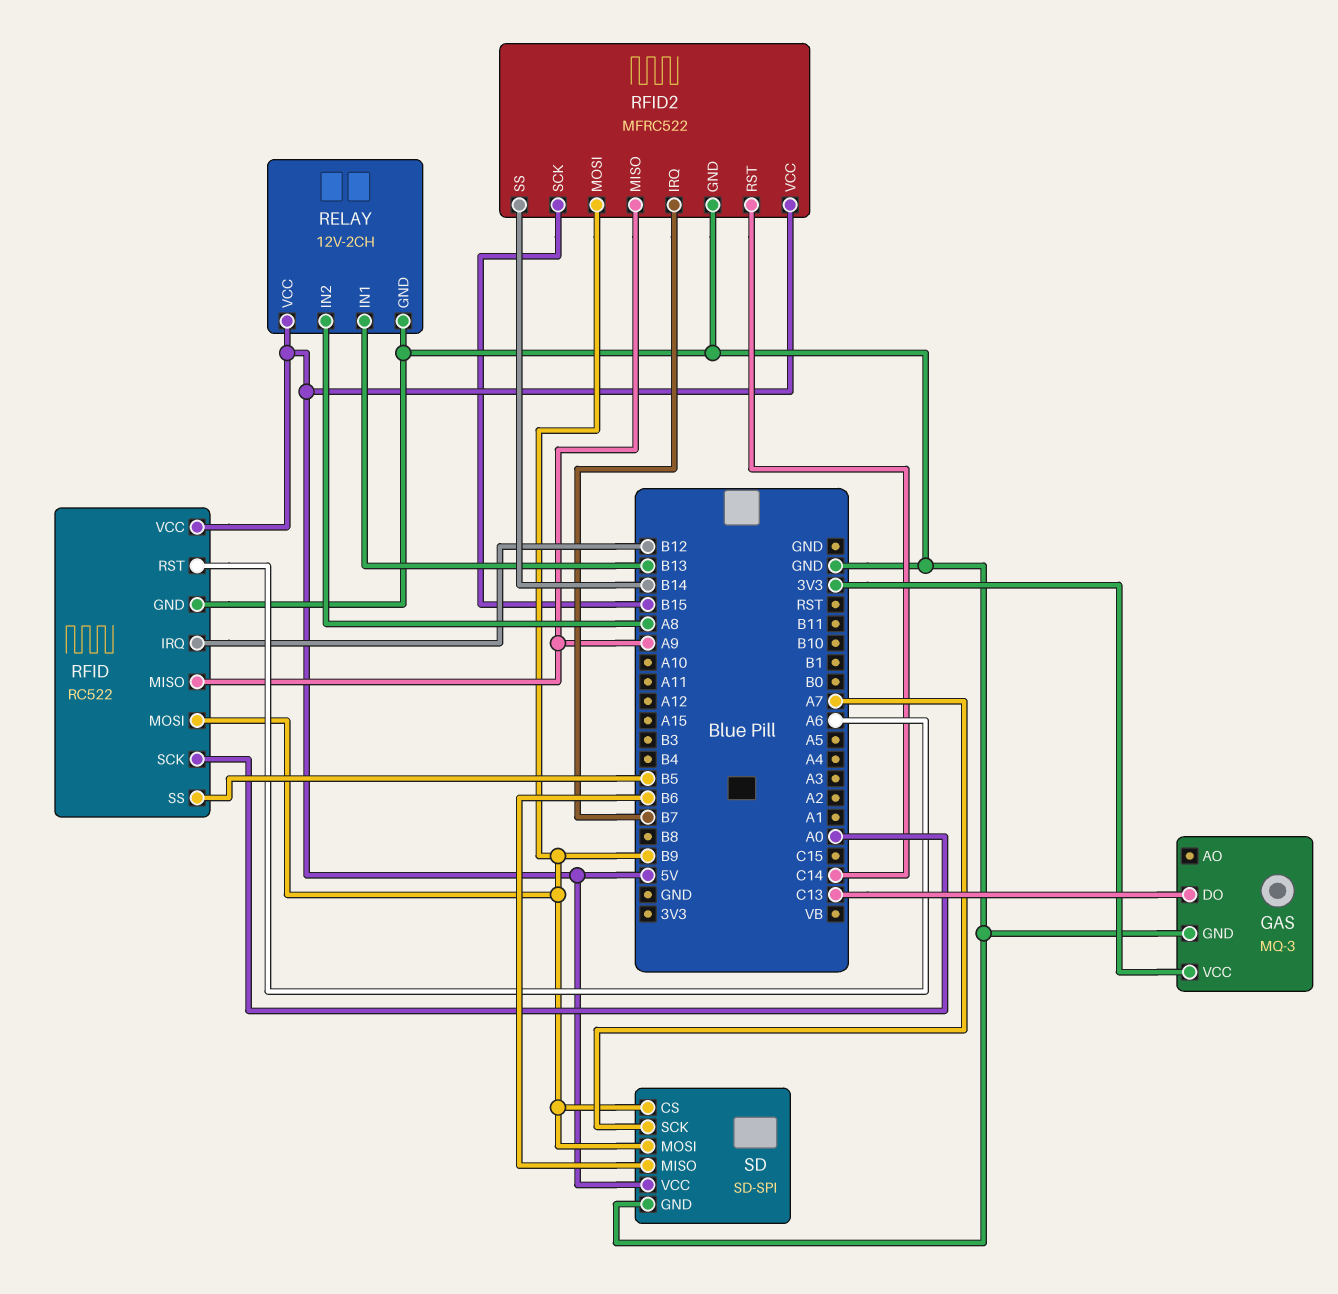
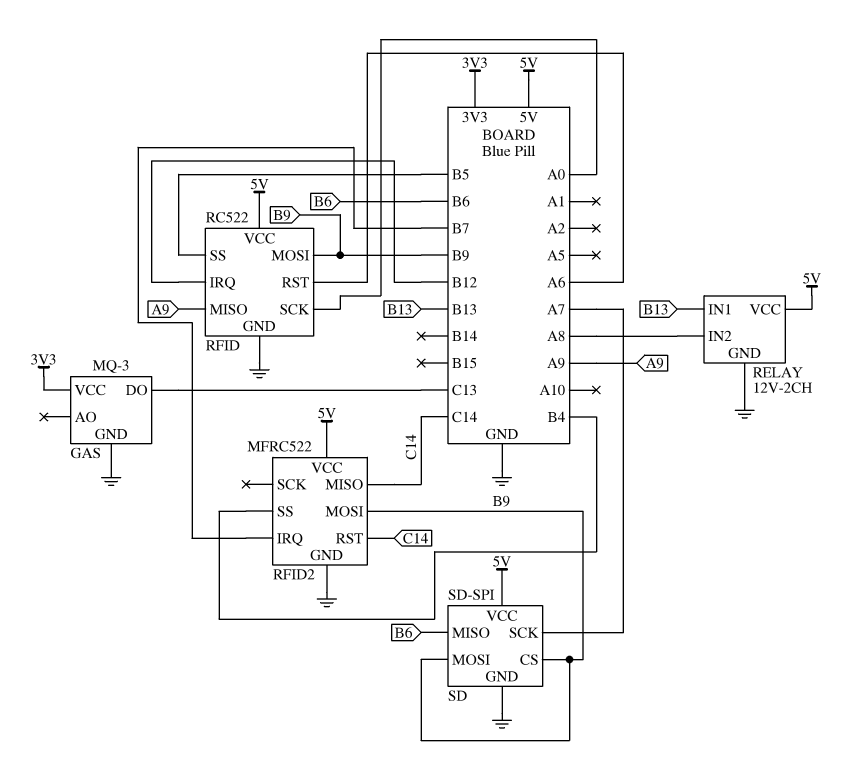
RFID2 pin MISO: A9 -> C14
RFID2 pin SCK: B15 -> none
RFID2 pin SS: B14 -> B4

